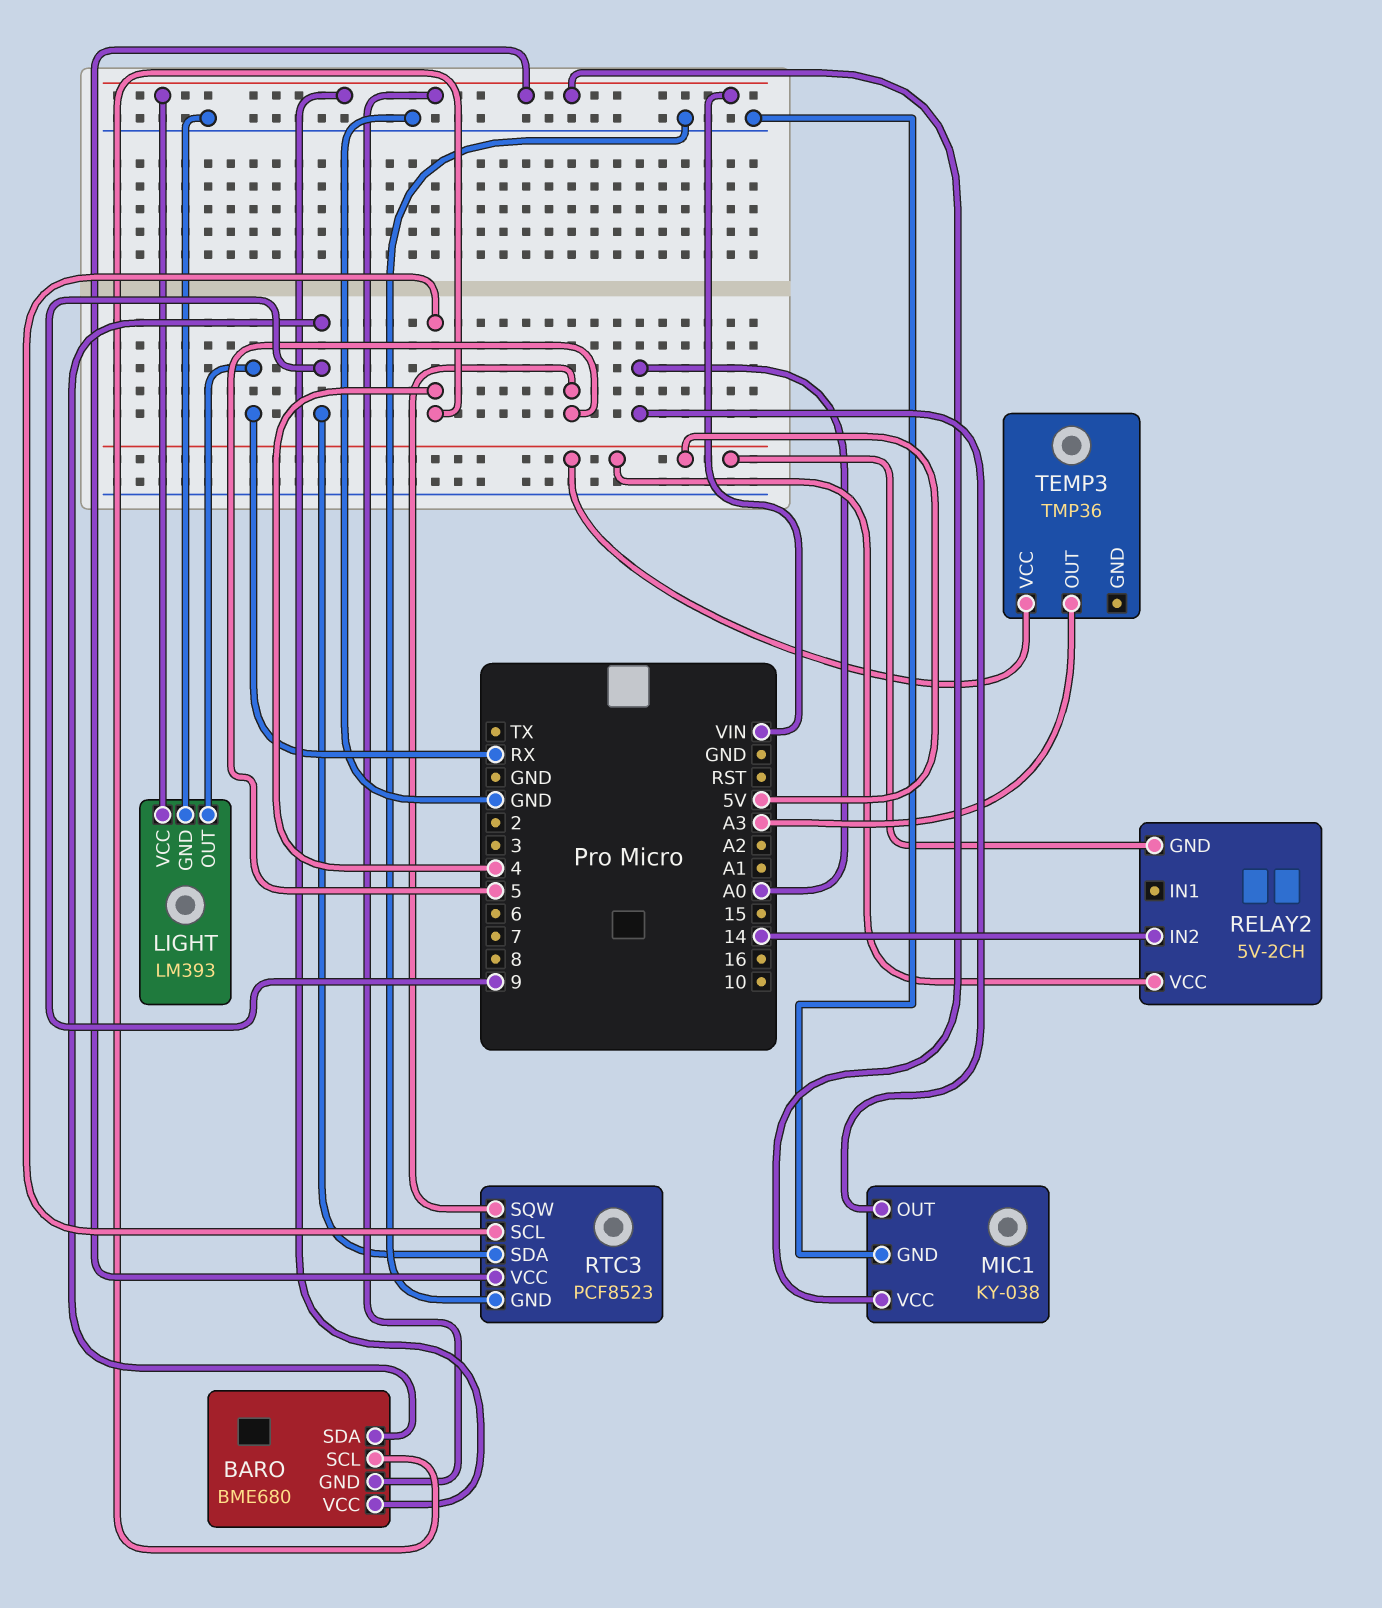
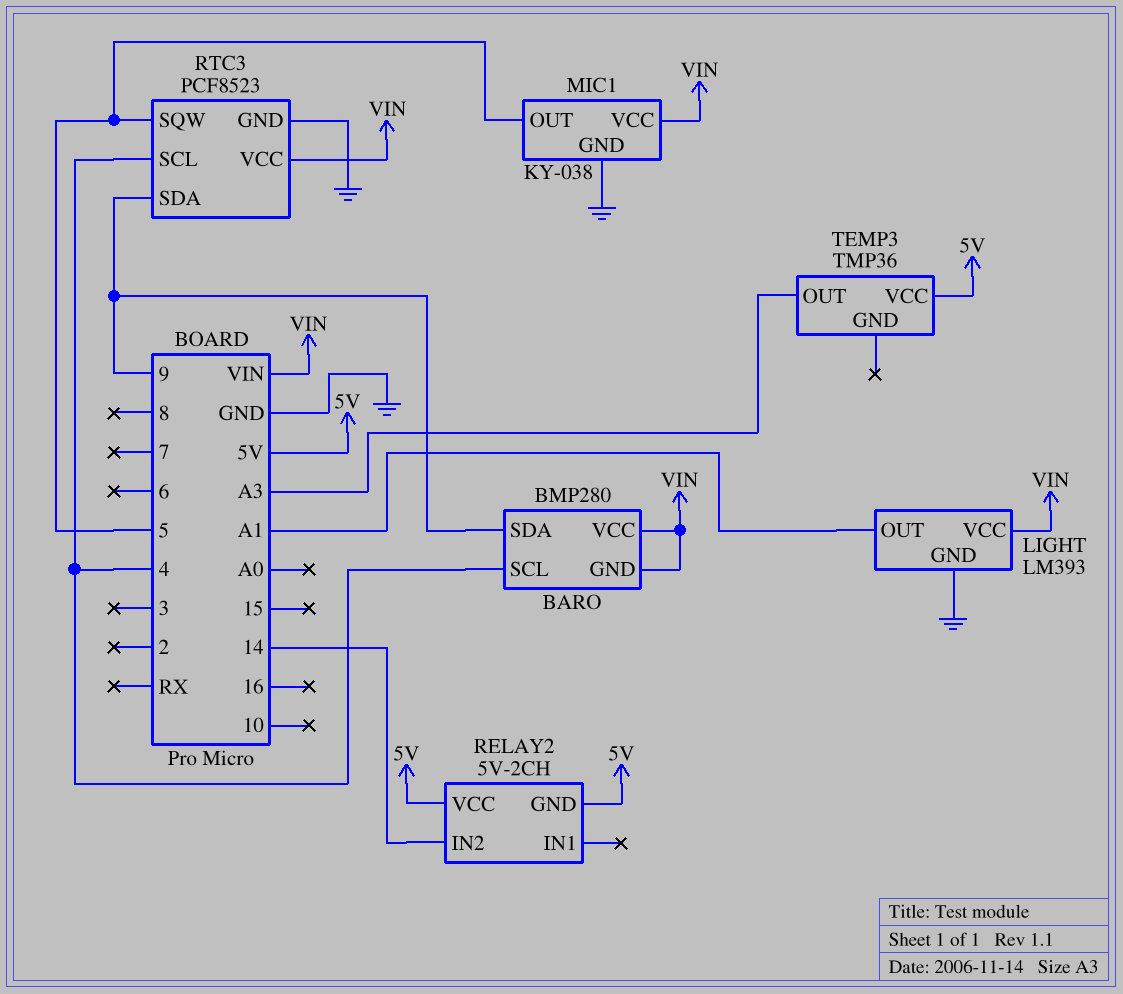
BARO: BME680 -> BMP280
LIGHT pin OUT: RX -> A1
MIC1 pin OUT: A0 -> 5

